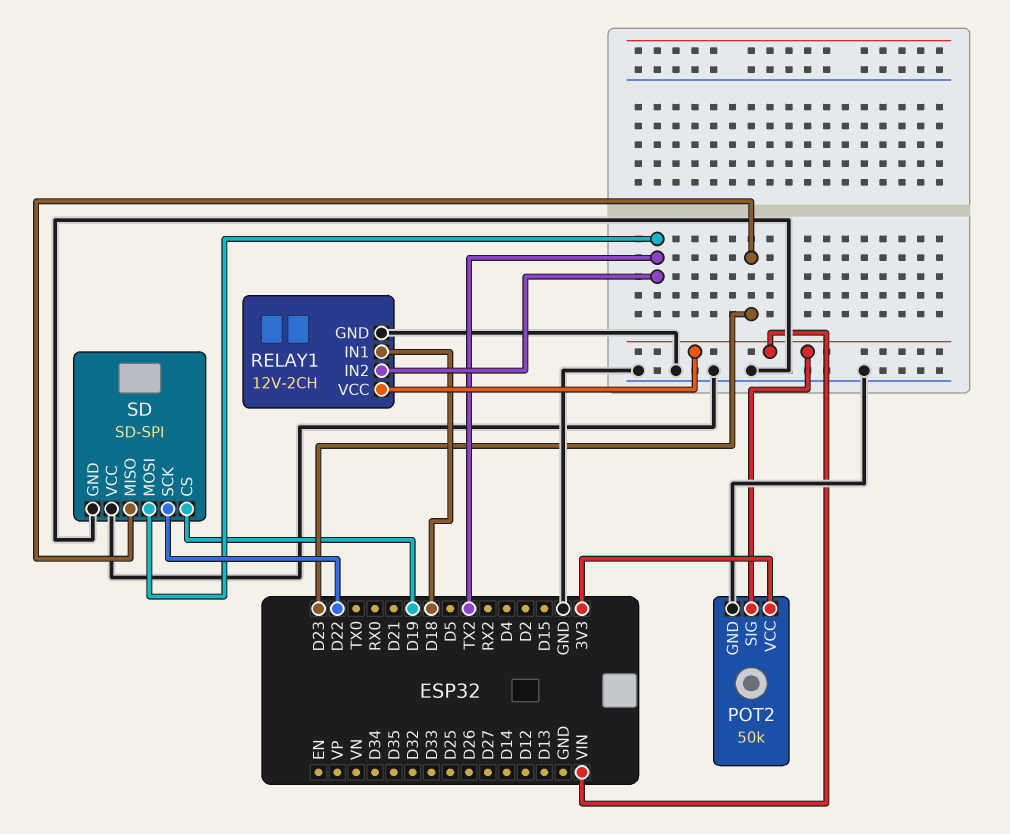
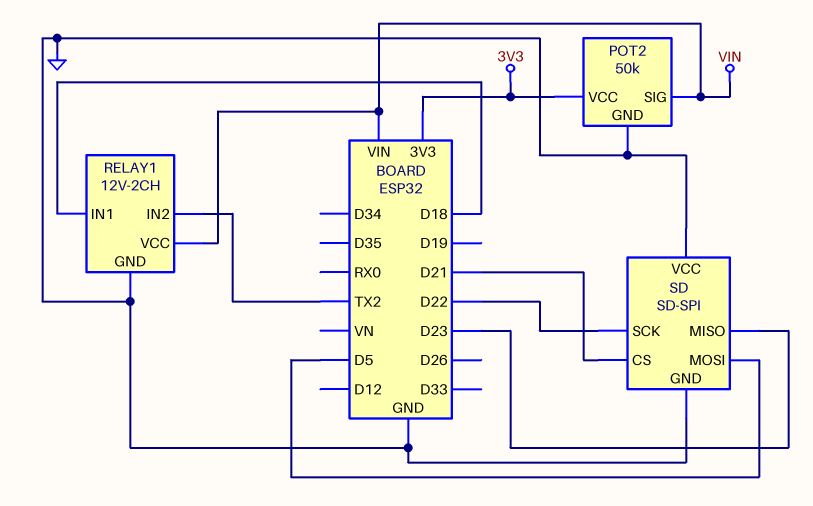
SD pin CS: D19 -> D21
SD pin MOSI: TX2 -> D5

